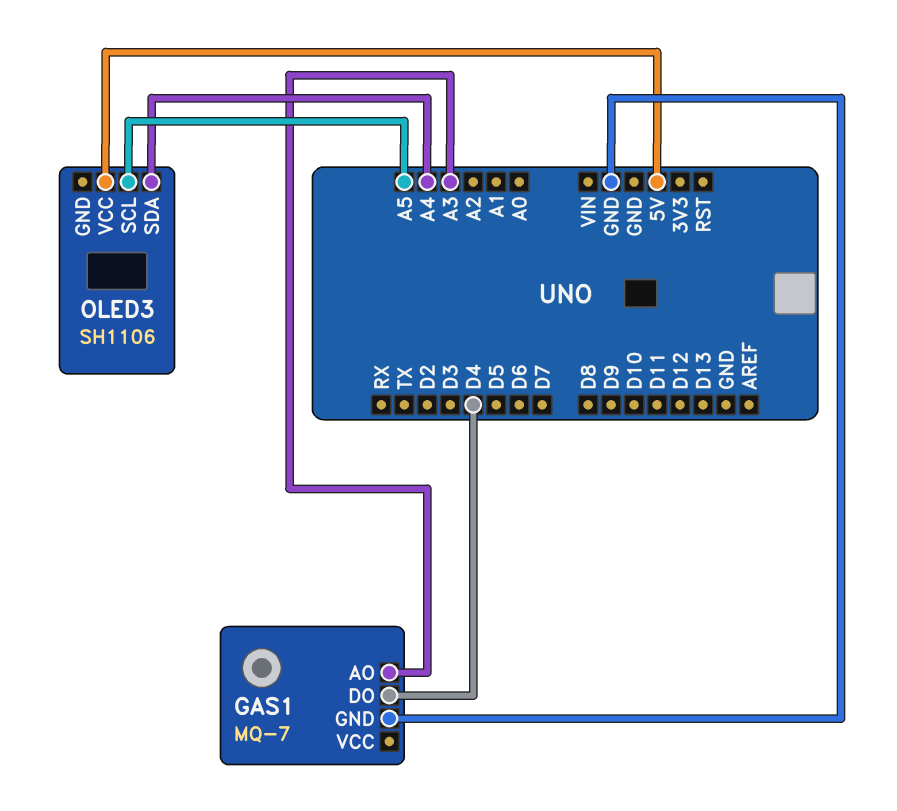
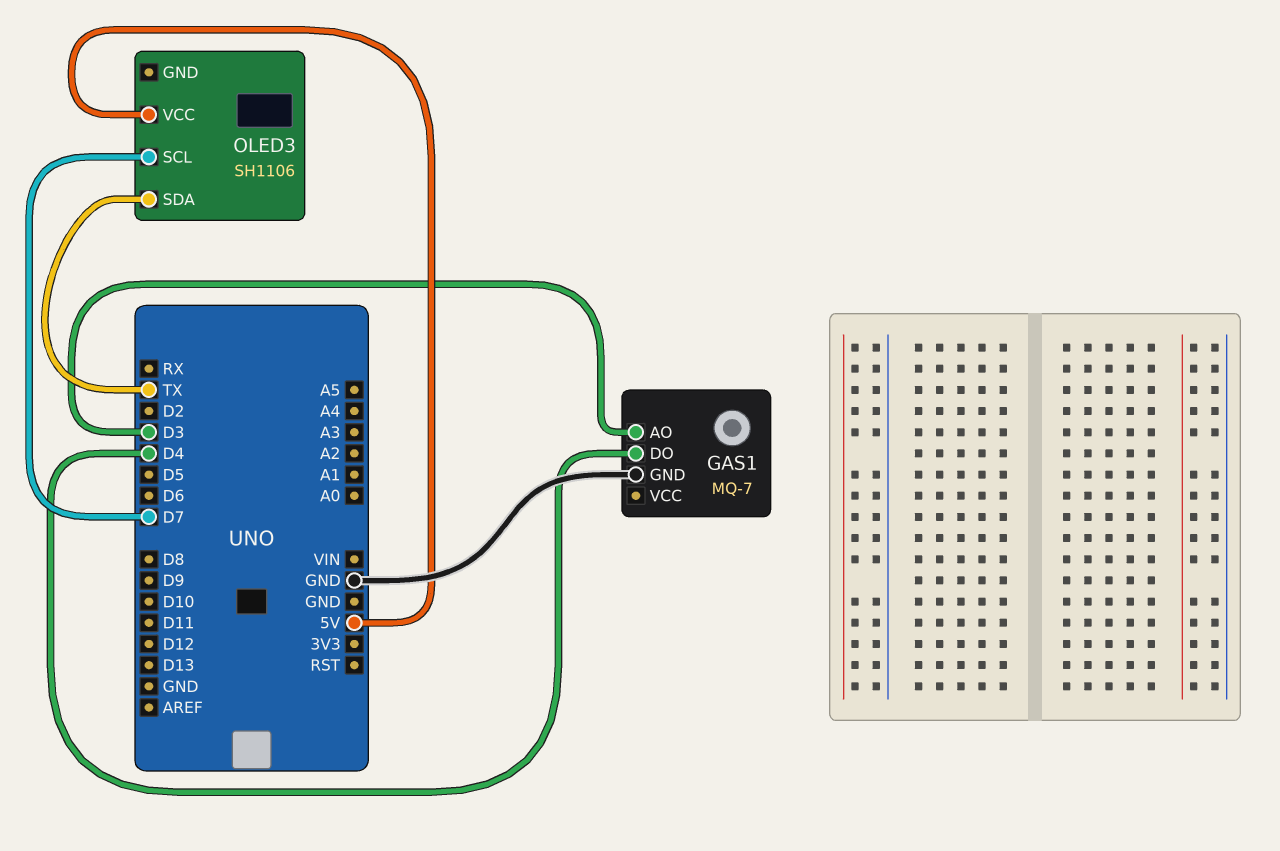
GAS1 pin AO: A3 -> D3
OLED3 pin SCL: A5 -> D7
OLED3 pin SDA: A4 -> TX

